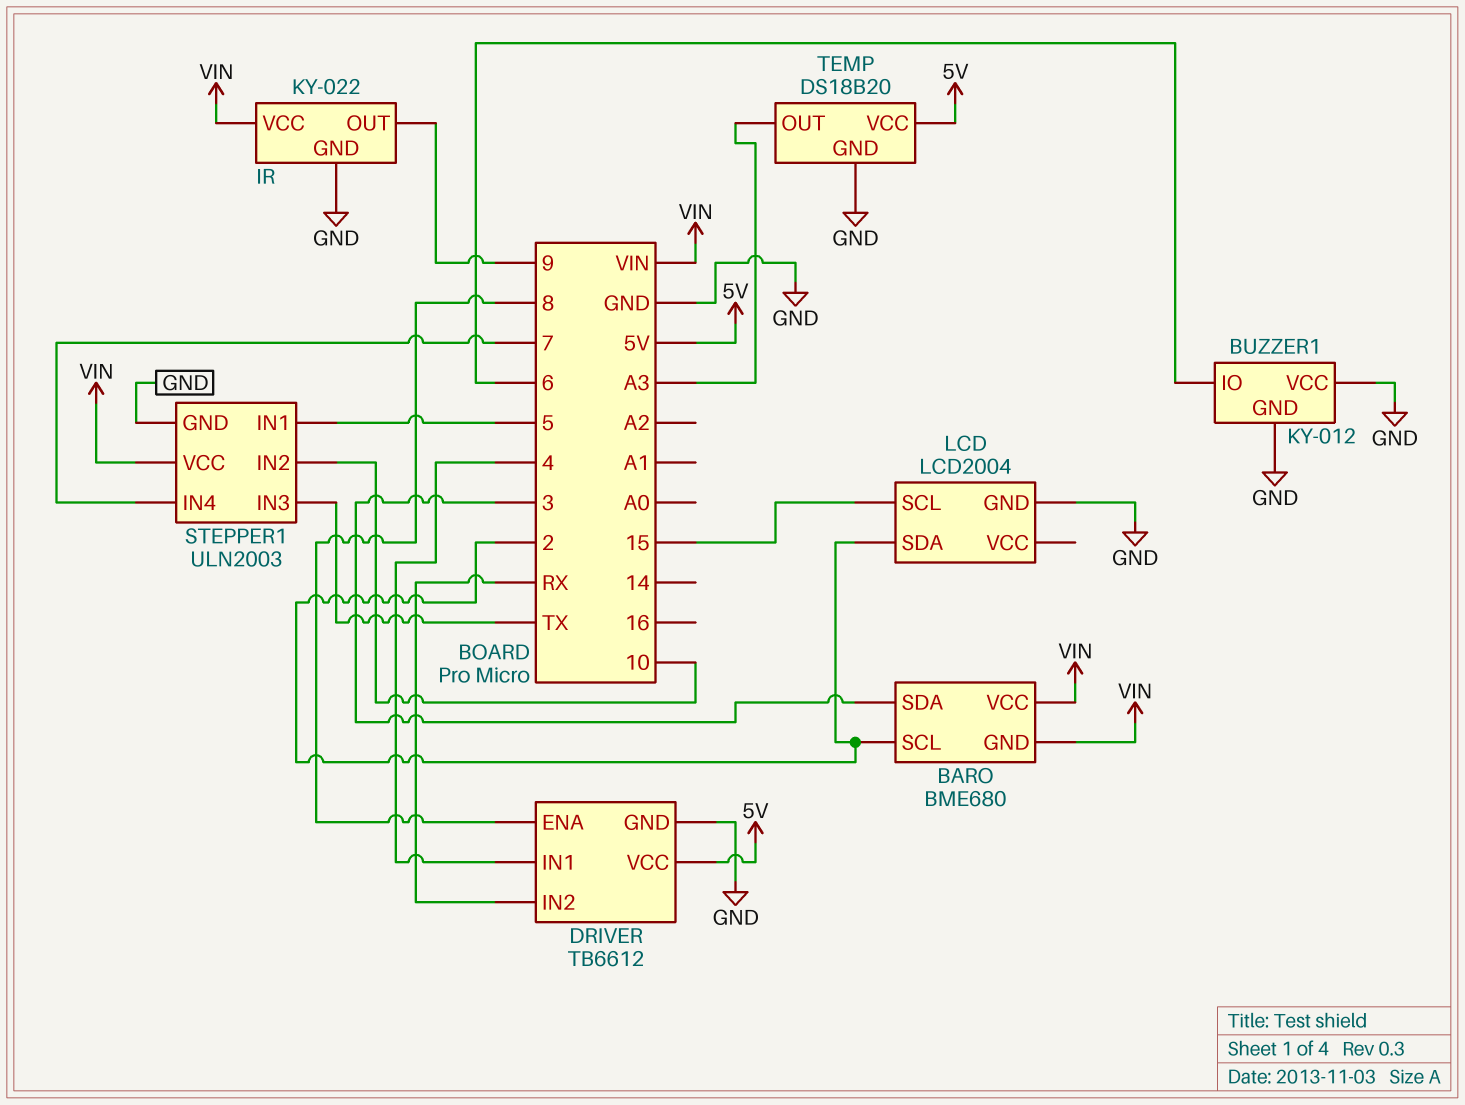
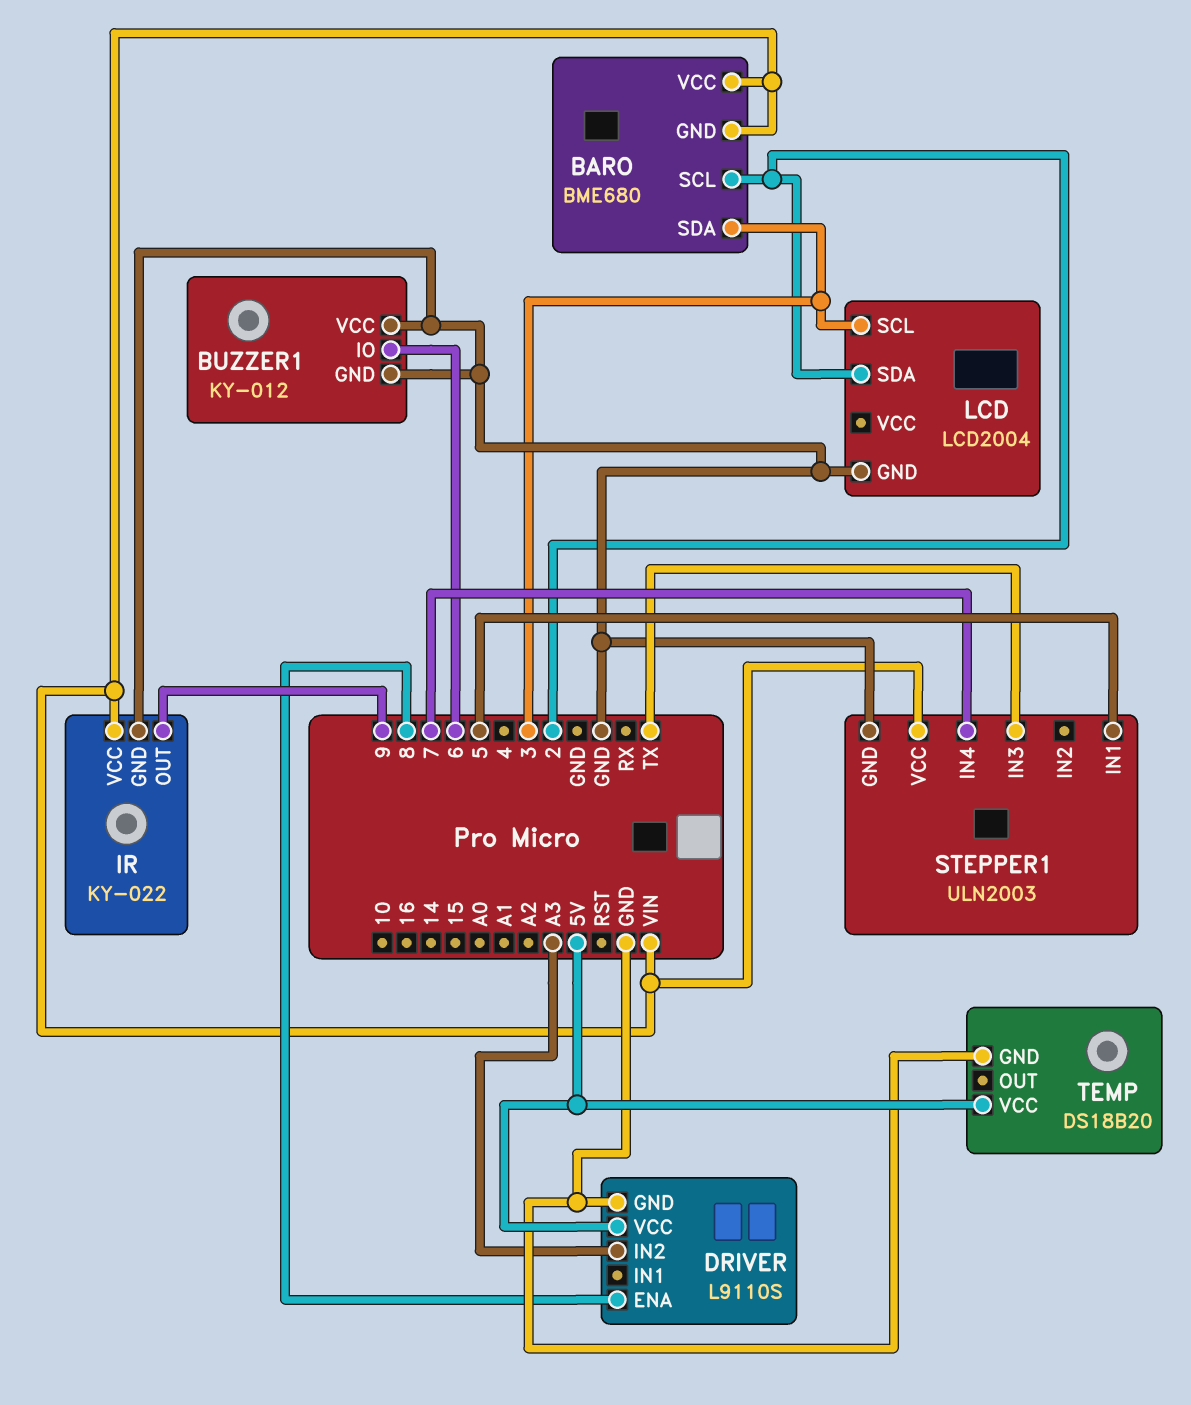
DRIVER: TB6612 -> L9110S
DRIVER pin IN1: 4 -> none
DRIVER pin IN2: RX -> A3
LCD pin SCL: 15 -> 3
STEPPER1 pin IN2: 10 -> none
TEMP pin OUT: A3 -> none

